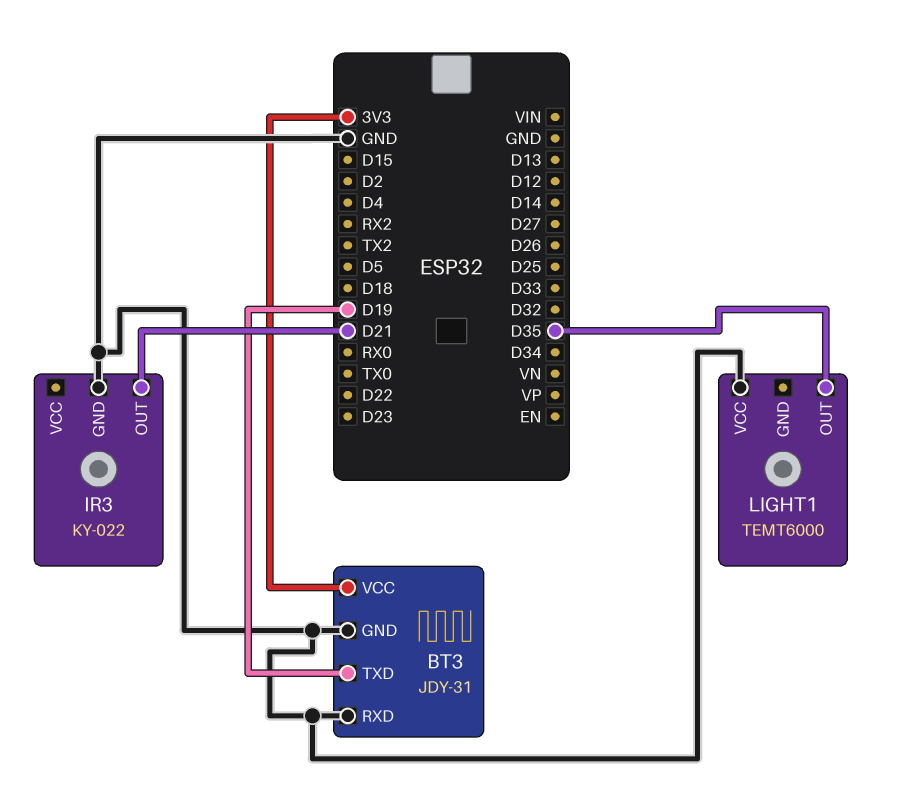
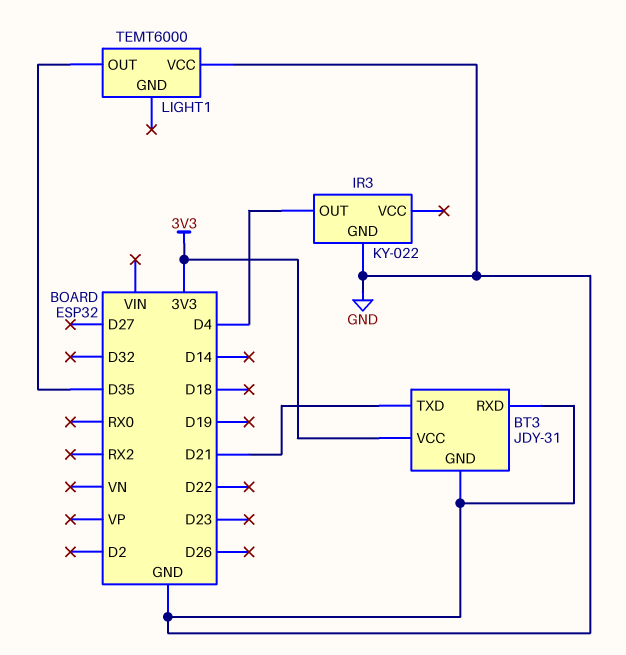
BT3 pin TXD: D19 -> D21
IR3 pin OUT: D21 -> D4

